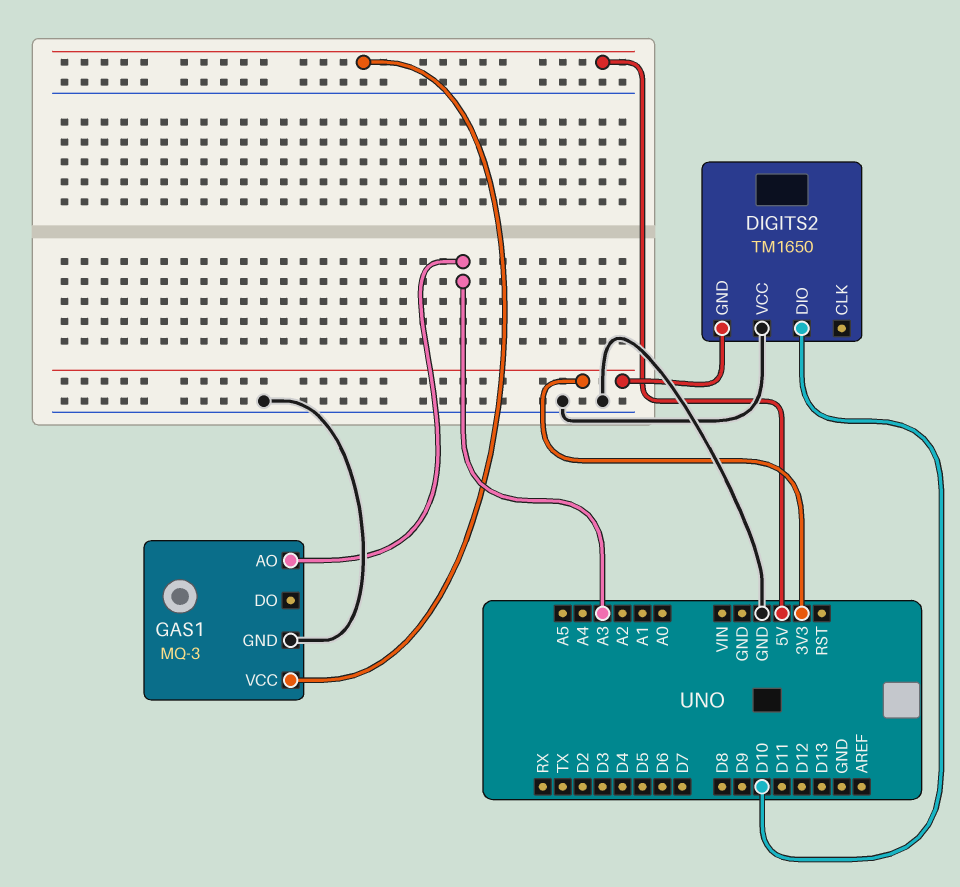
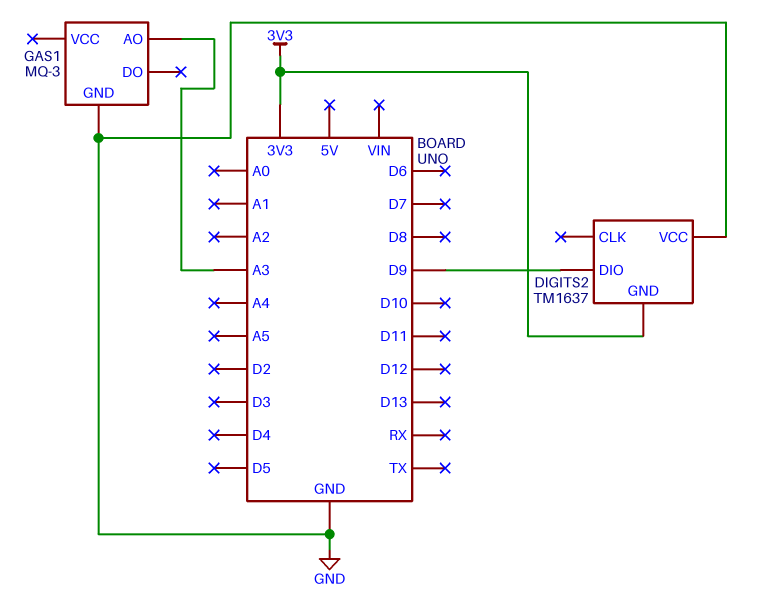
DIGITS2: TM1650 -> TM1637
DIGITS2 pin DIO: D10 -> D9
GAS1 pin VCC: 5V -> none

